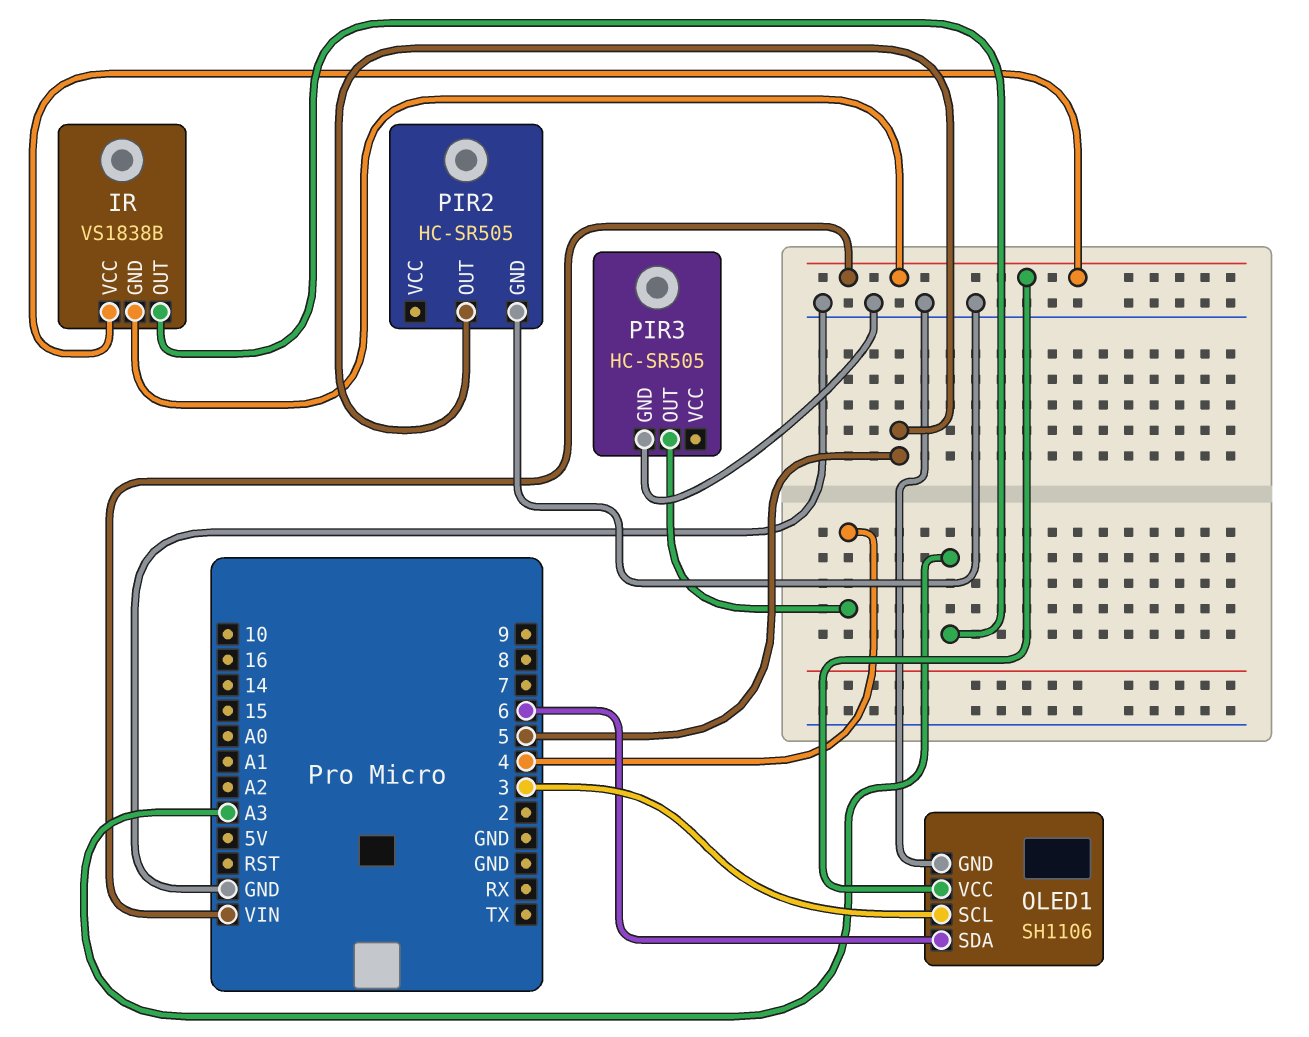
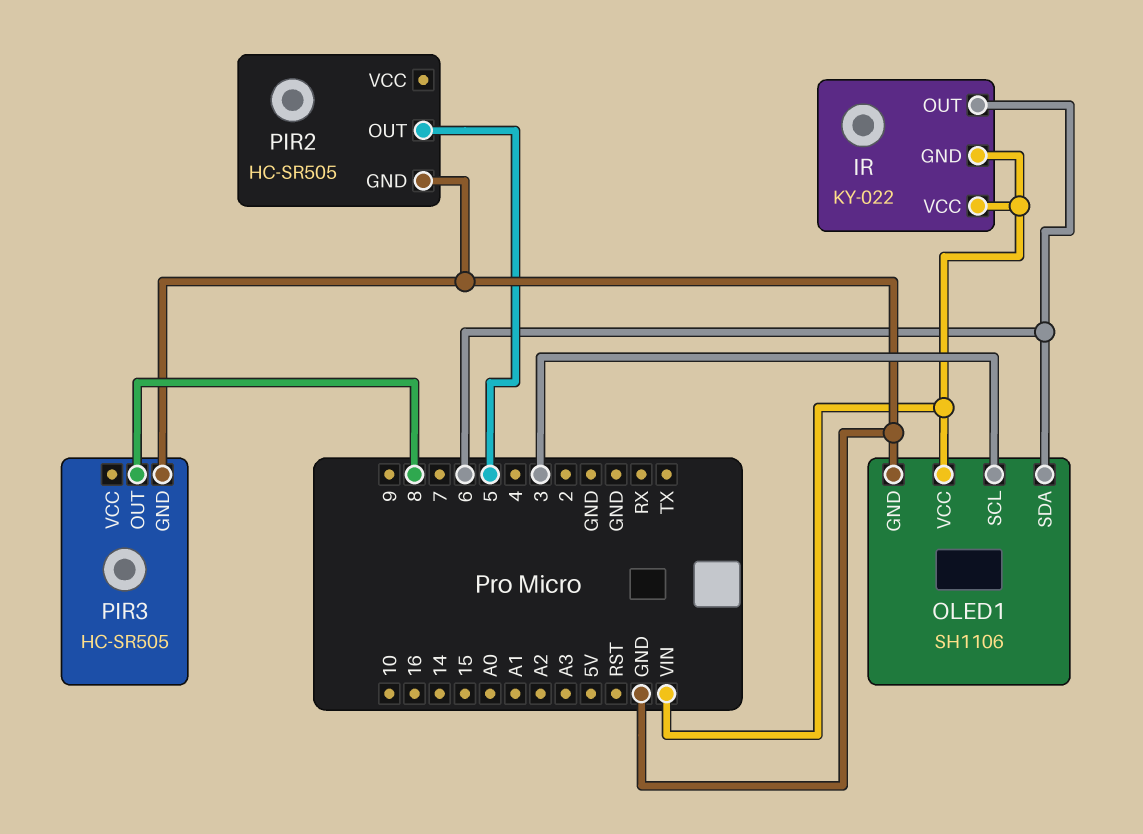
IR: VS1838B -> KY-022
IR pin OUT: A3 -> 6
PIR3 pin OUT: 4 -> 8

